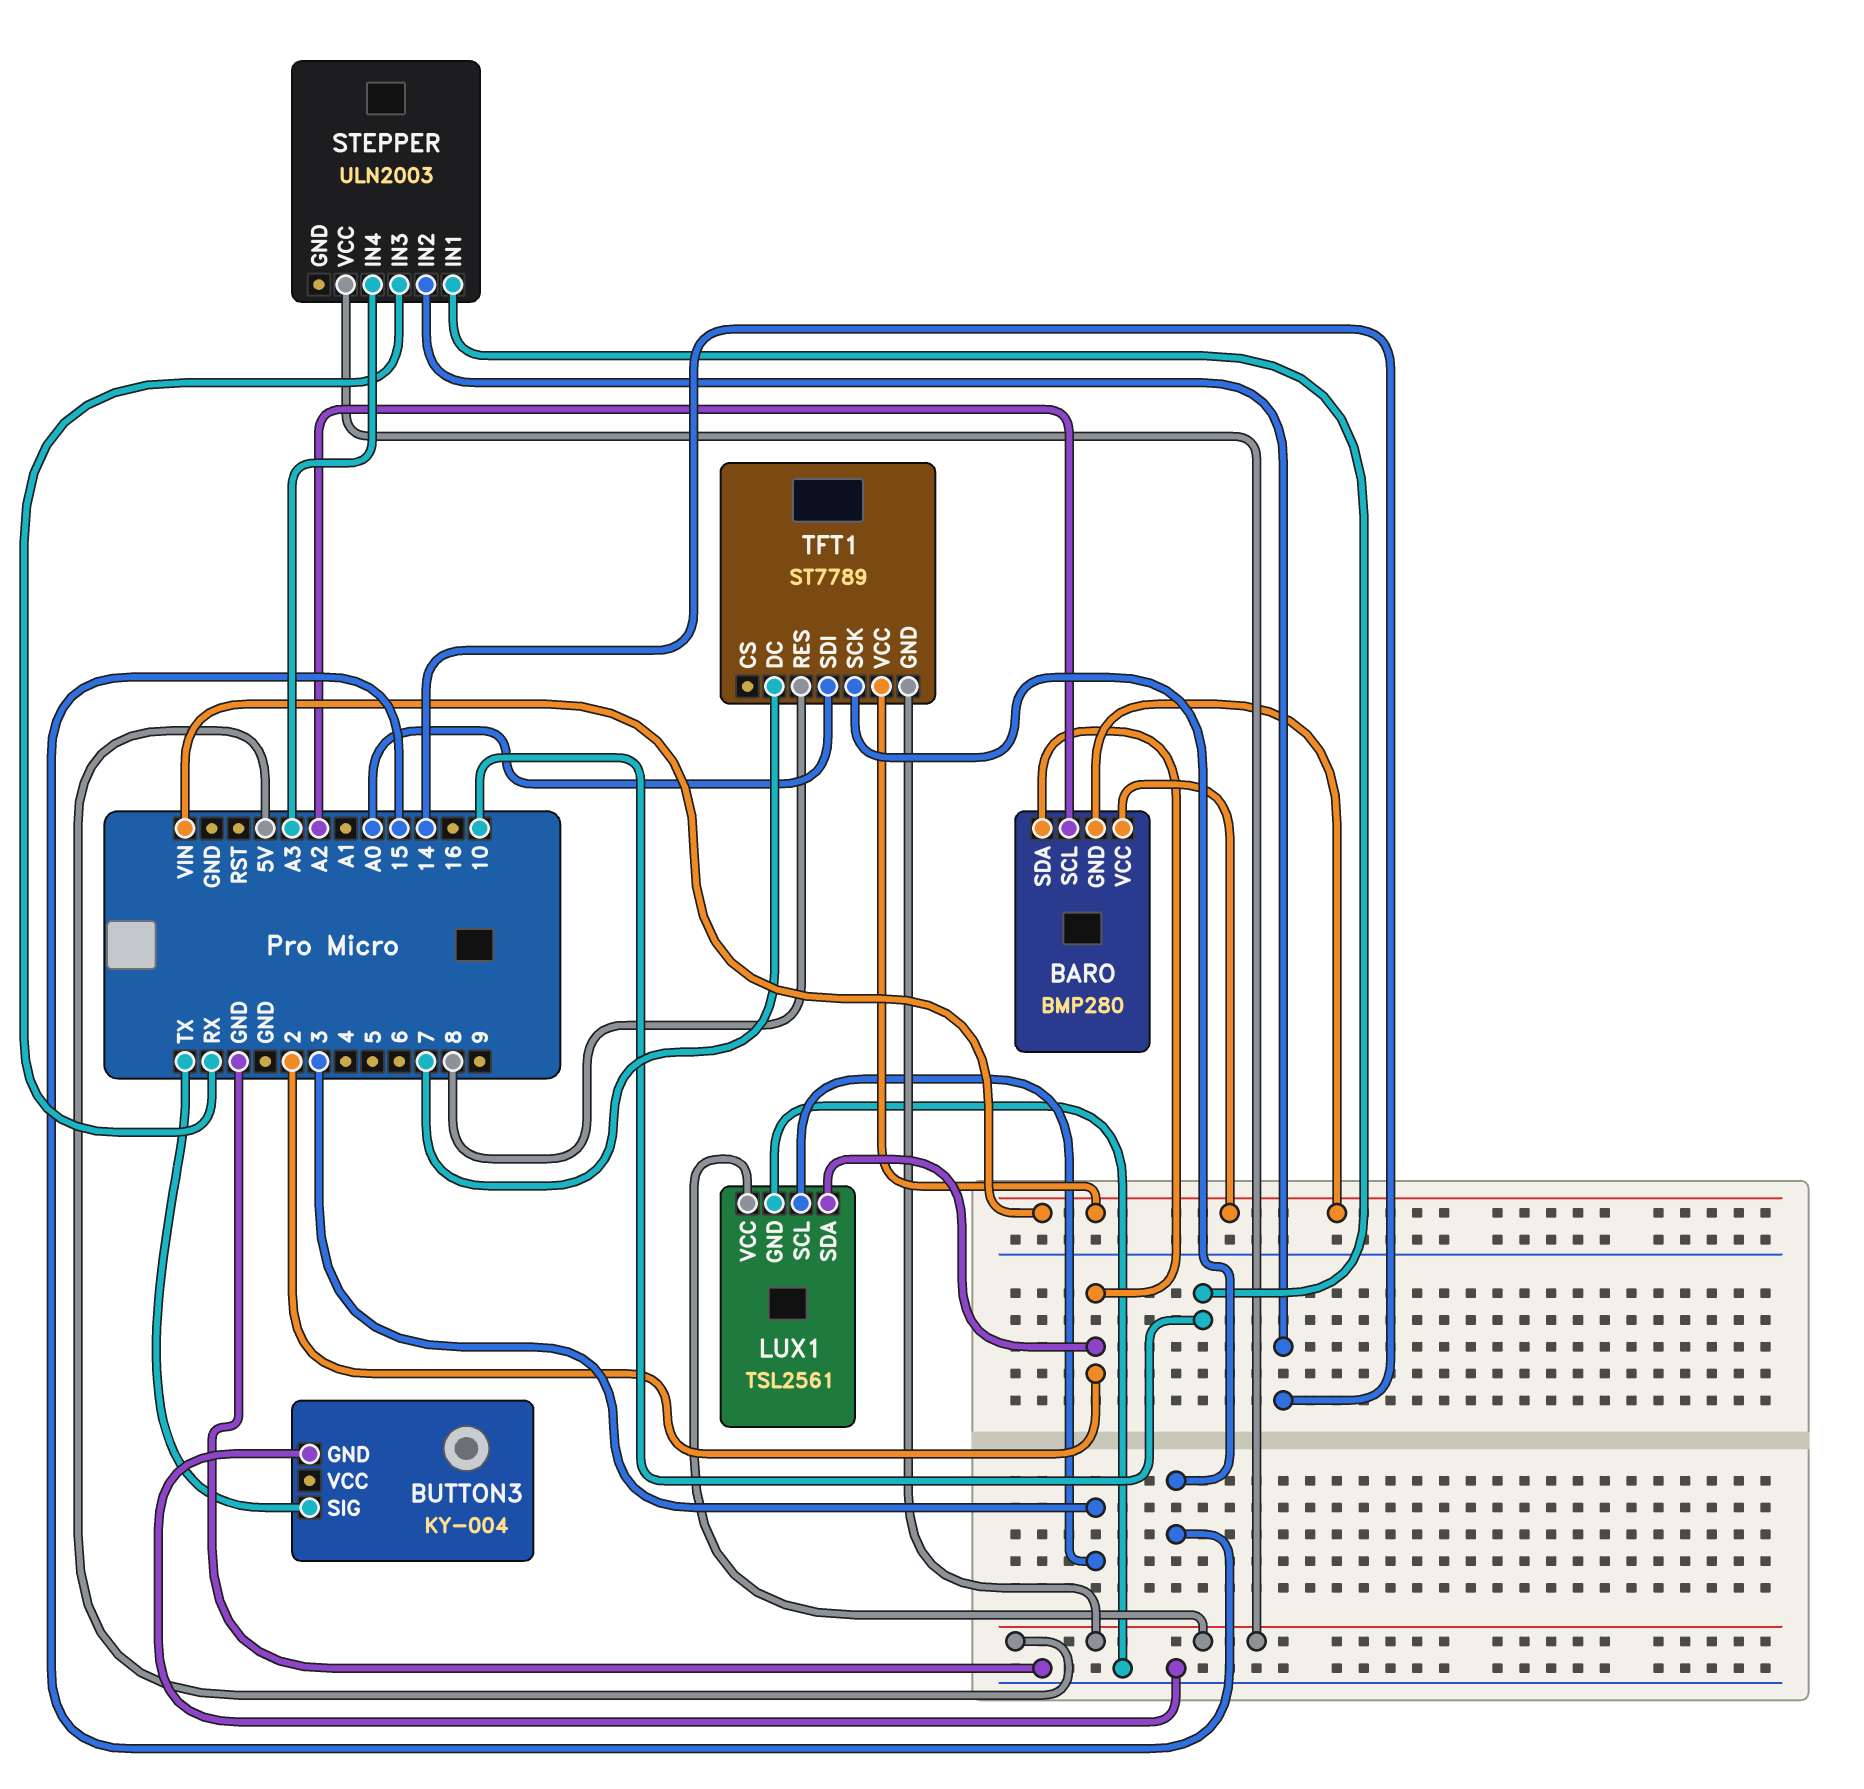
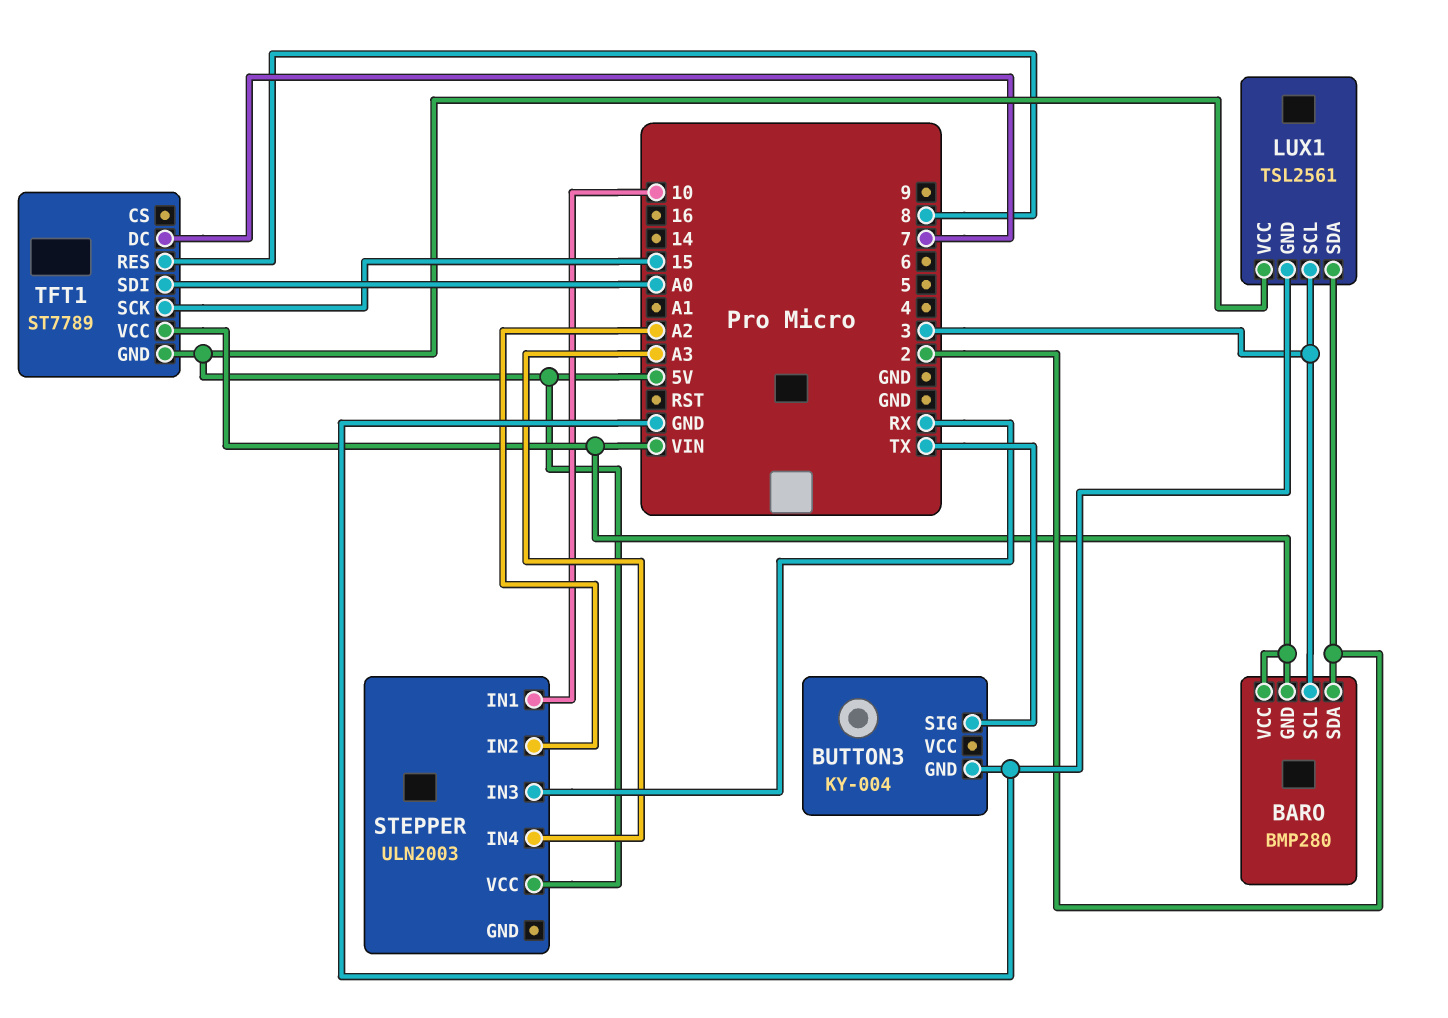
BARO pin SCL: A2 -> 3
STEPPER pin IN2: 14 -> A2

